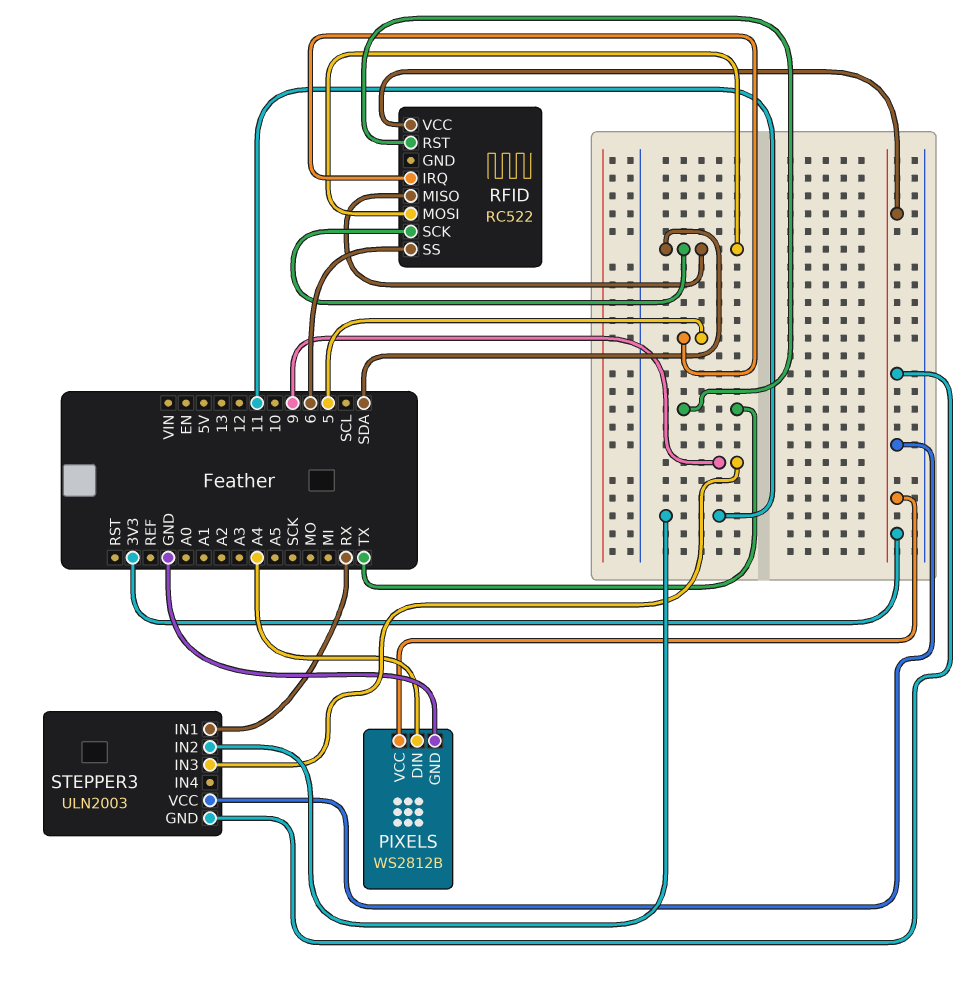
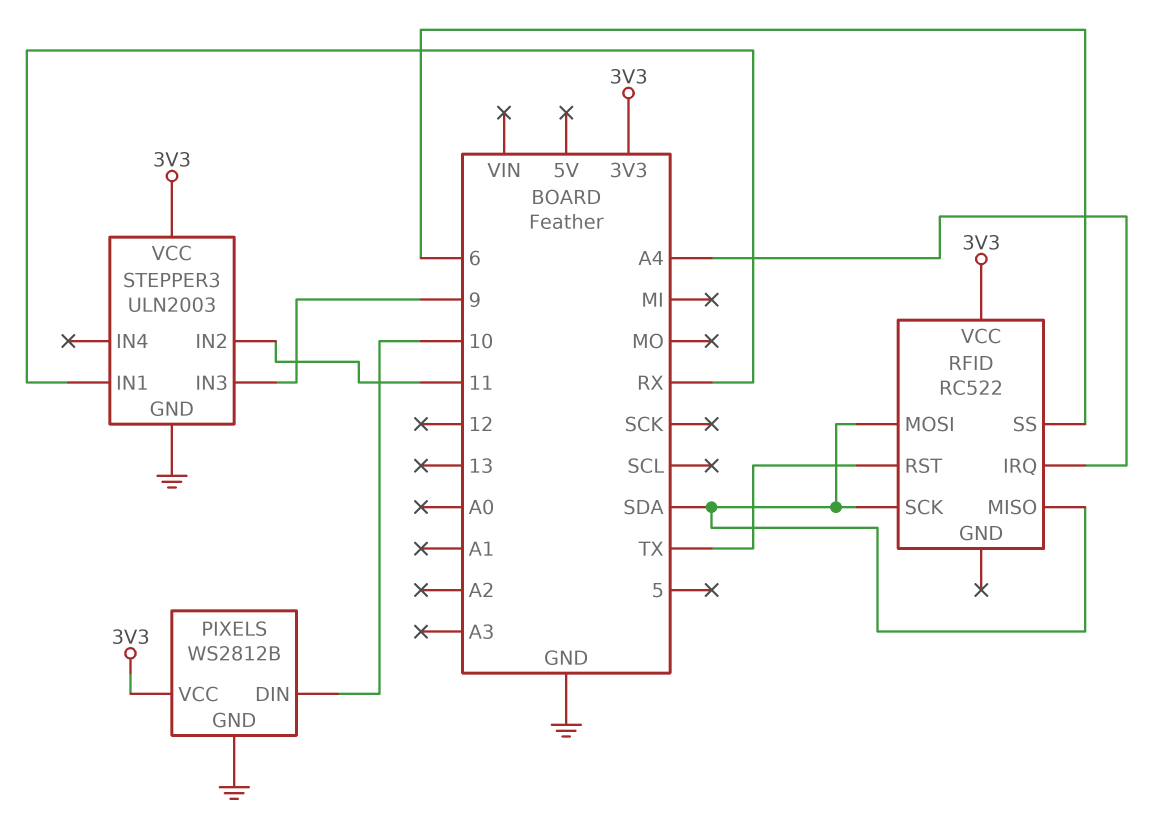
PIXELS pin DIN: A4 -> 10
RFID pin IRQ: 5 -> A4
STEPPER3 pin GND: 3V3 -> GND

